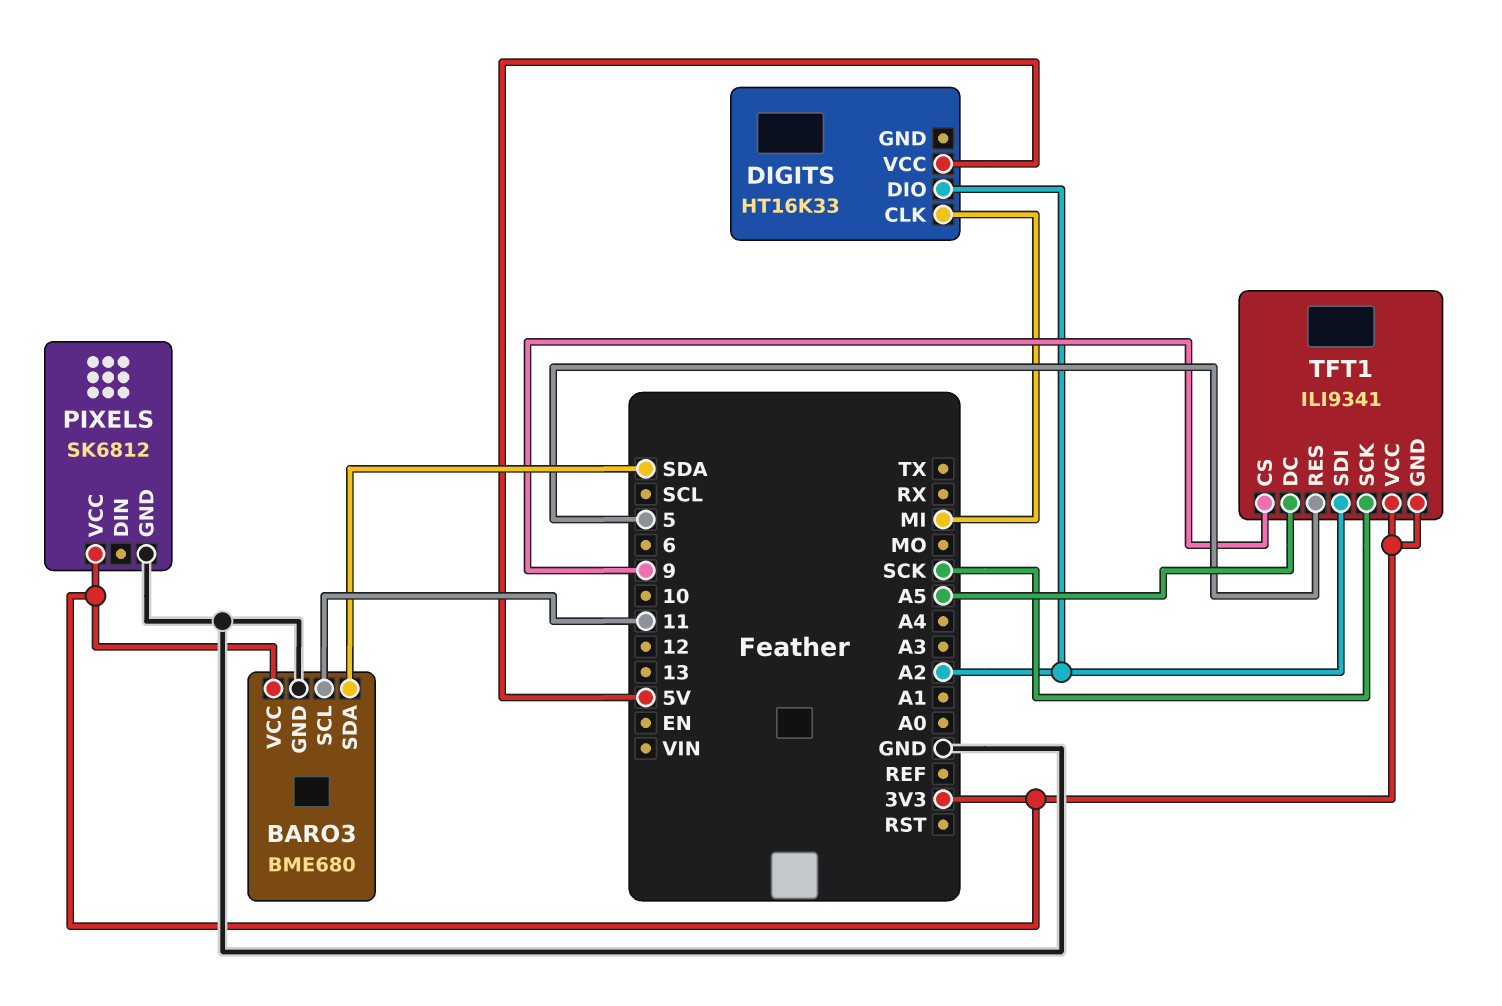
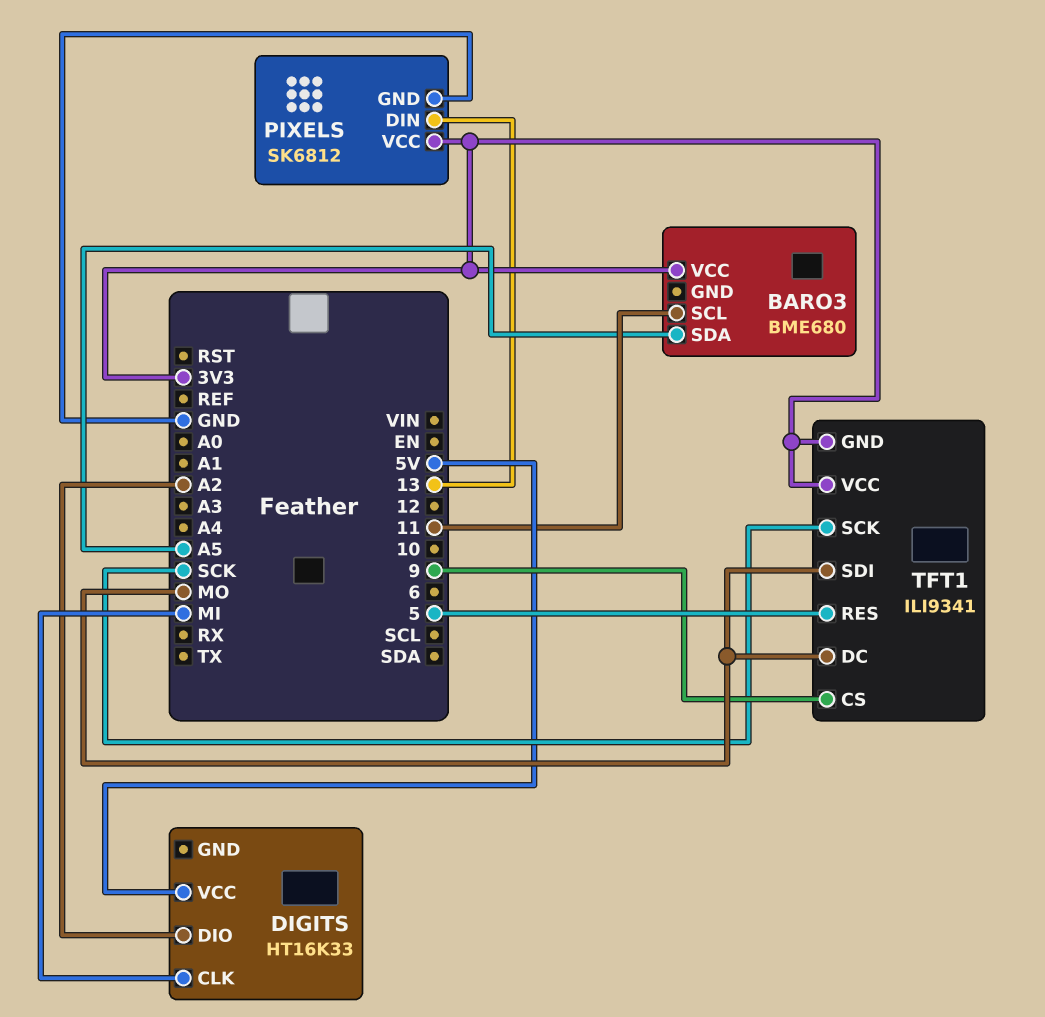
BARO3 pin GND: GND -> none
BARO3 pin SDA: SDA -> A5
PIXELS pin DIN: none -> 13
TFT1 pin DC: A5 -> MO
TFT1 pin SDI: A2 -> MO

